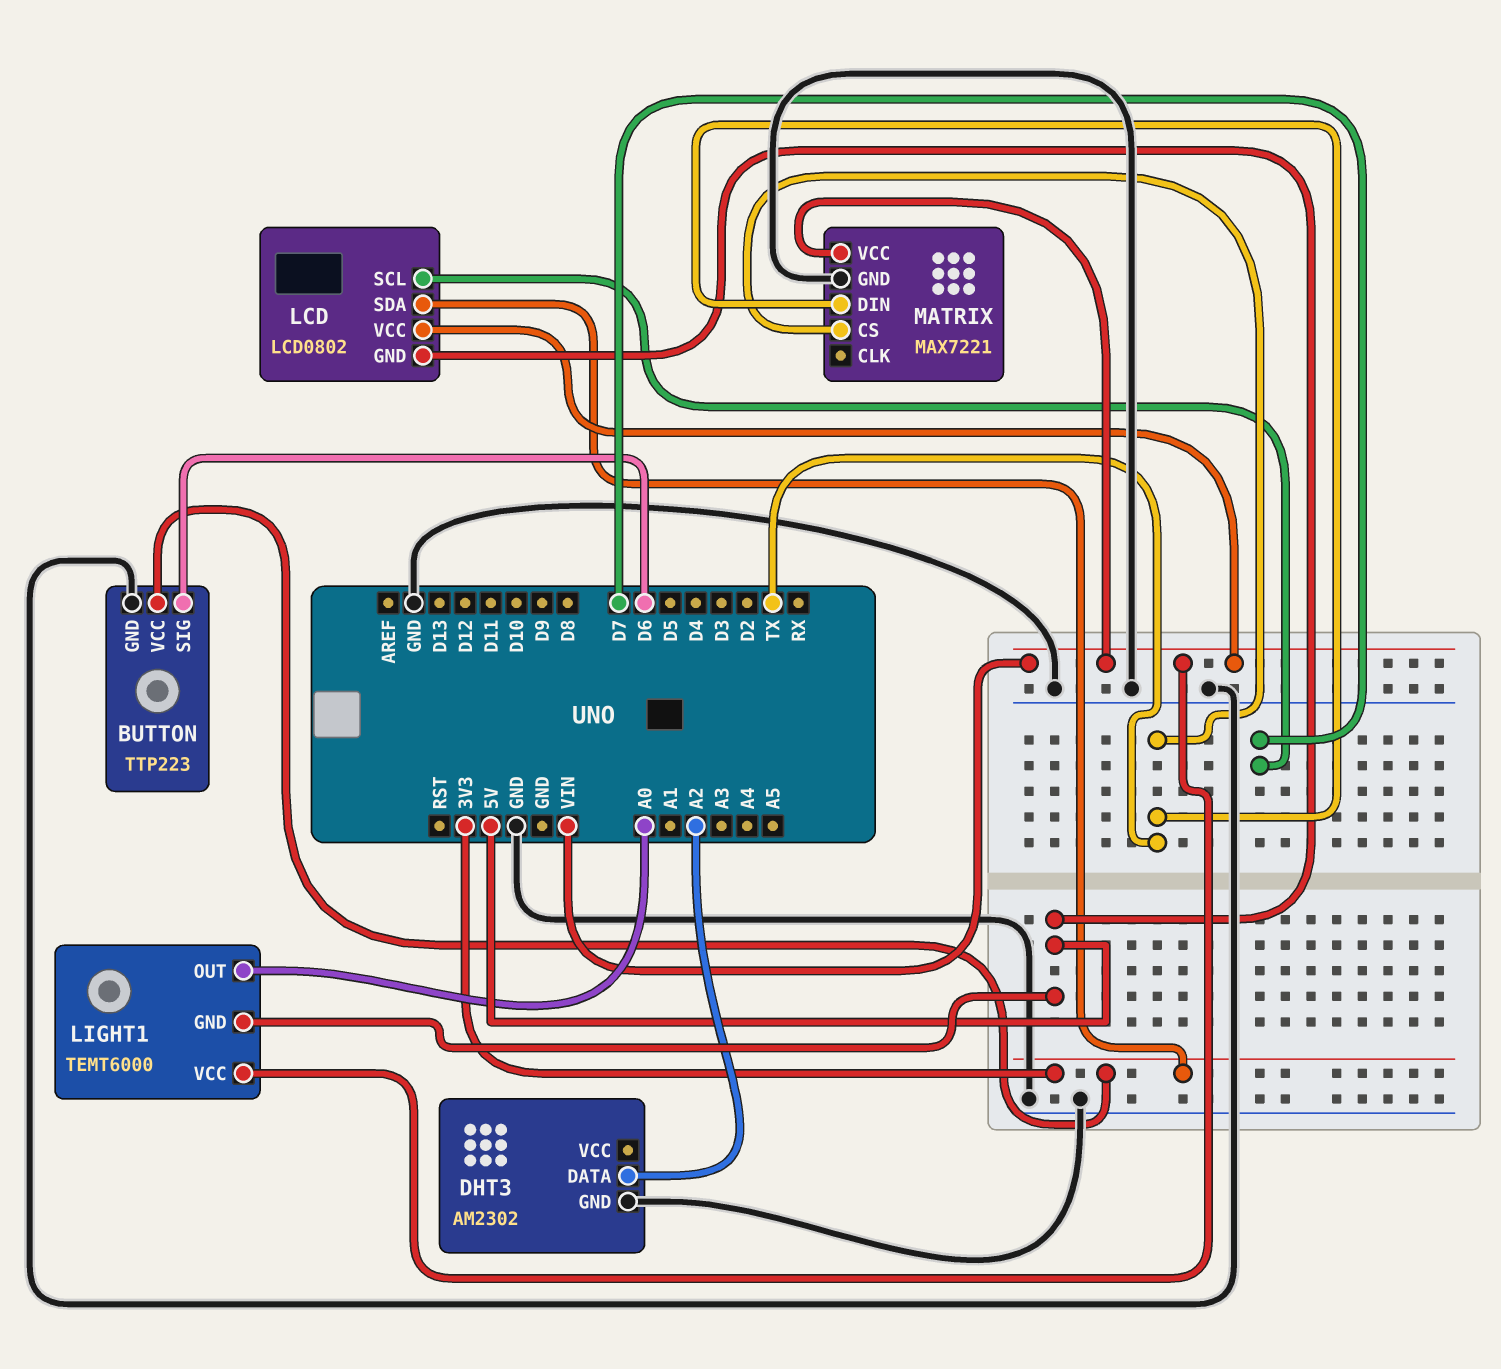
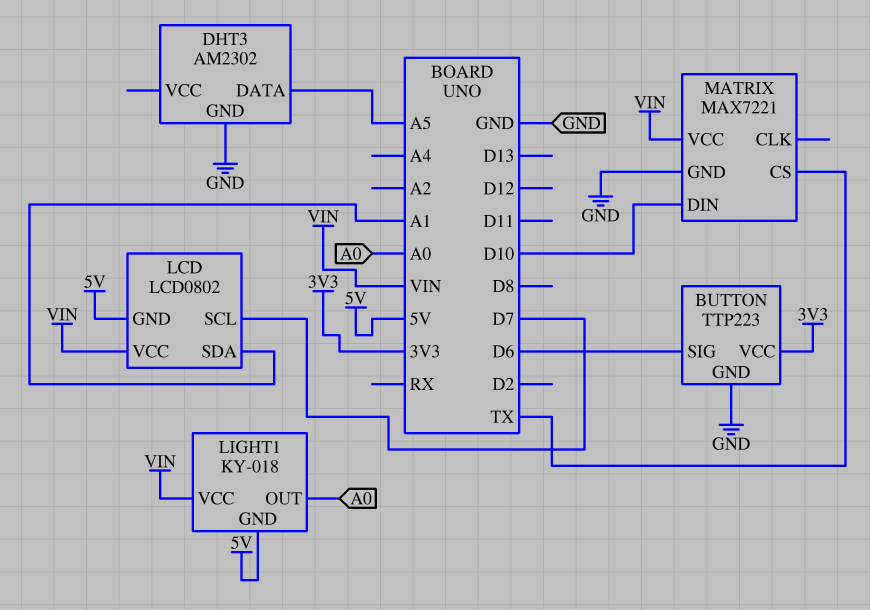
DHT3 pin DATA: A2 -> A5
LCD pin SDA: 3V3 -> A1
LIGHT1: TEMT6000 -> KY-018
MATRIX pin DIN: TX -> D10

